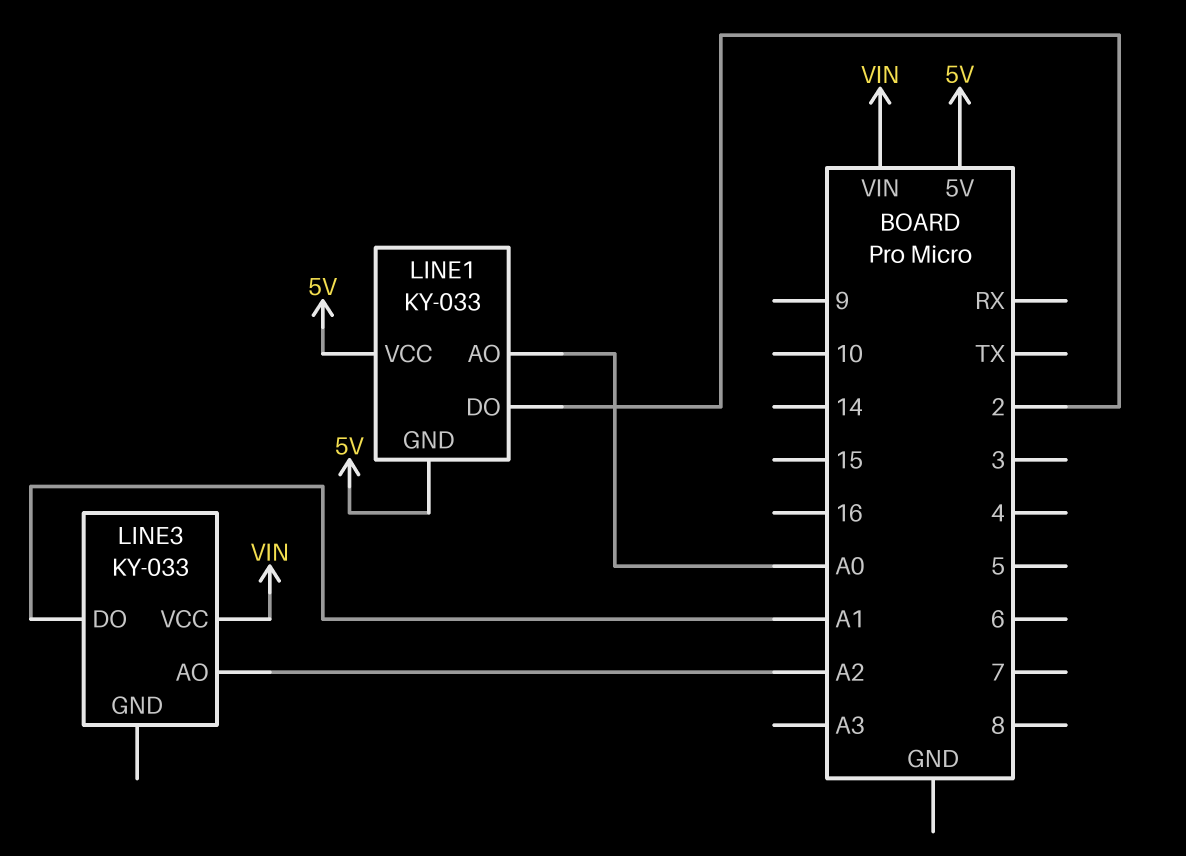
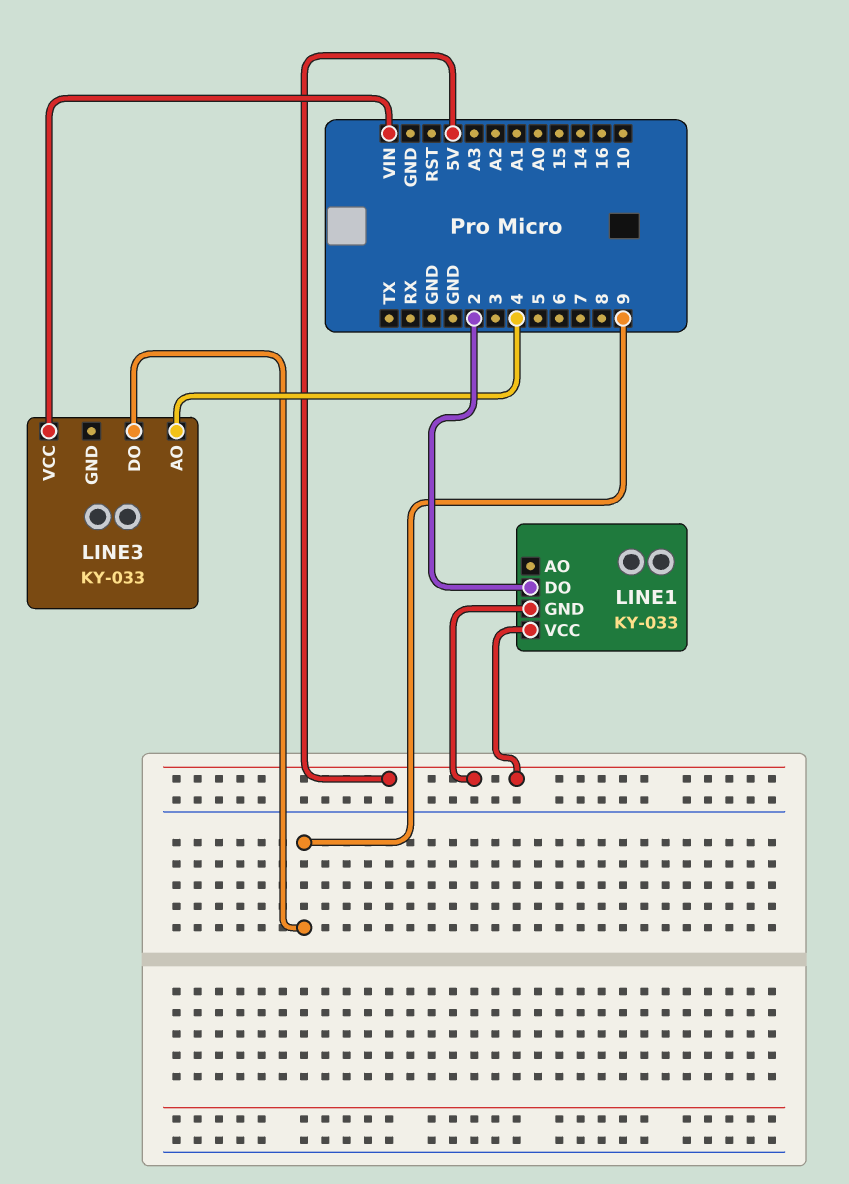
LINE1 pin AO: A0 -> none
LINE3 pin AO: A2 -> 4
LINE3 pin DO: A1 -> 9

